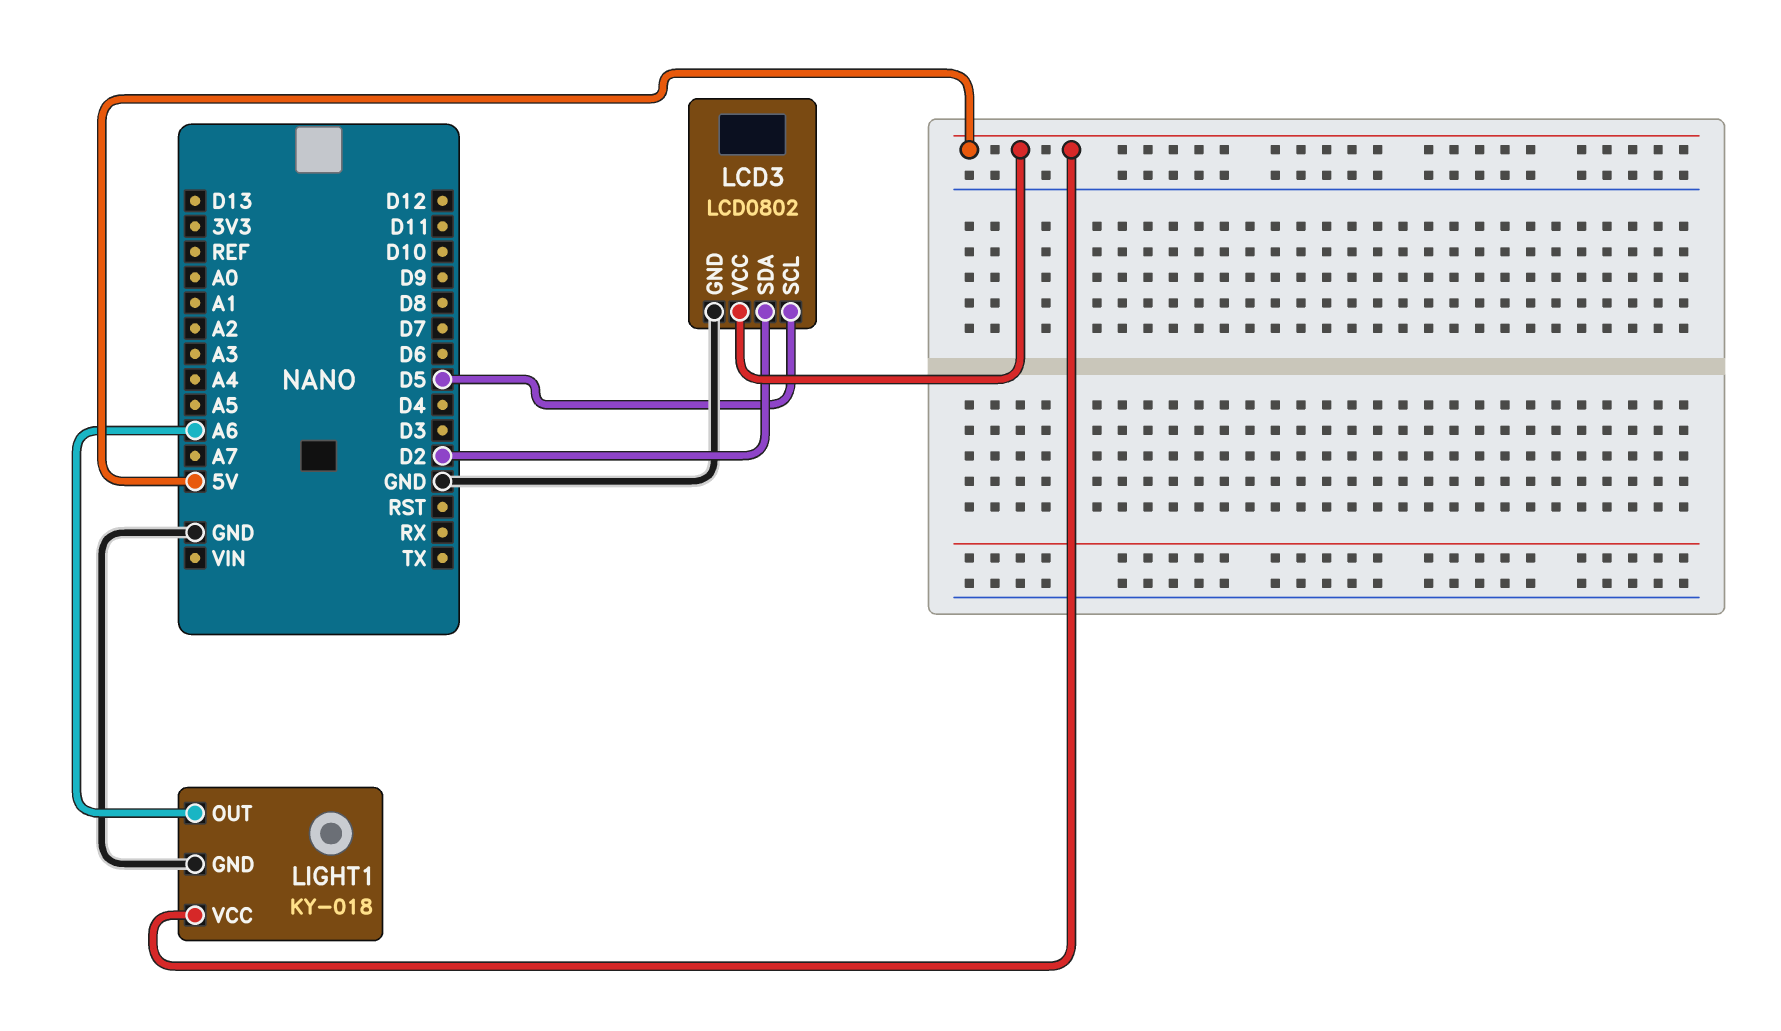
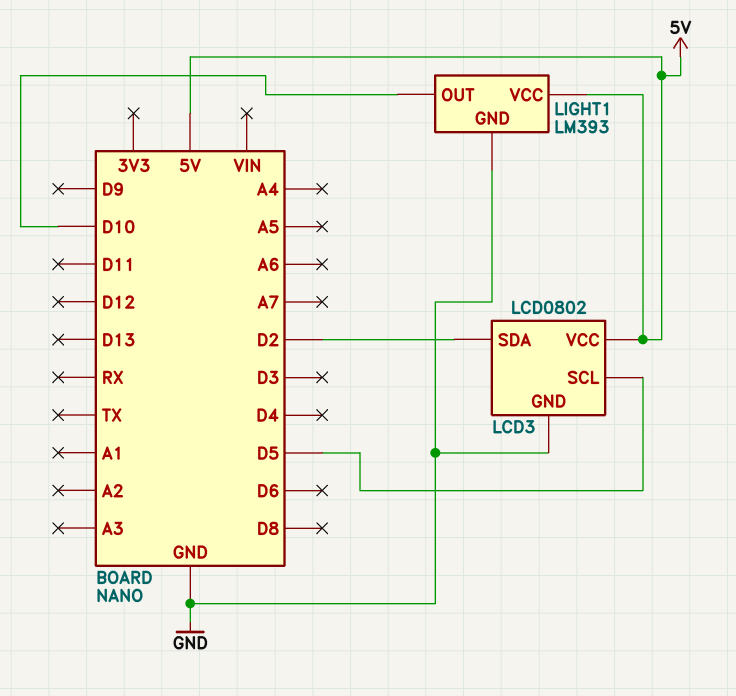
LIGHT1: KY-018 -> LM393
LIGHT1 pin OUT: A6 -> D10

